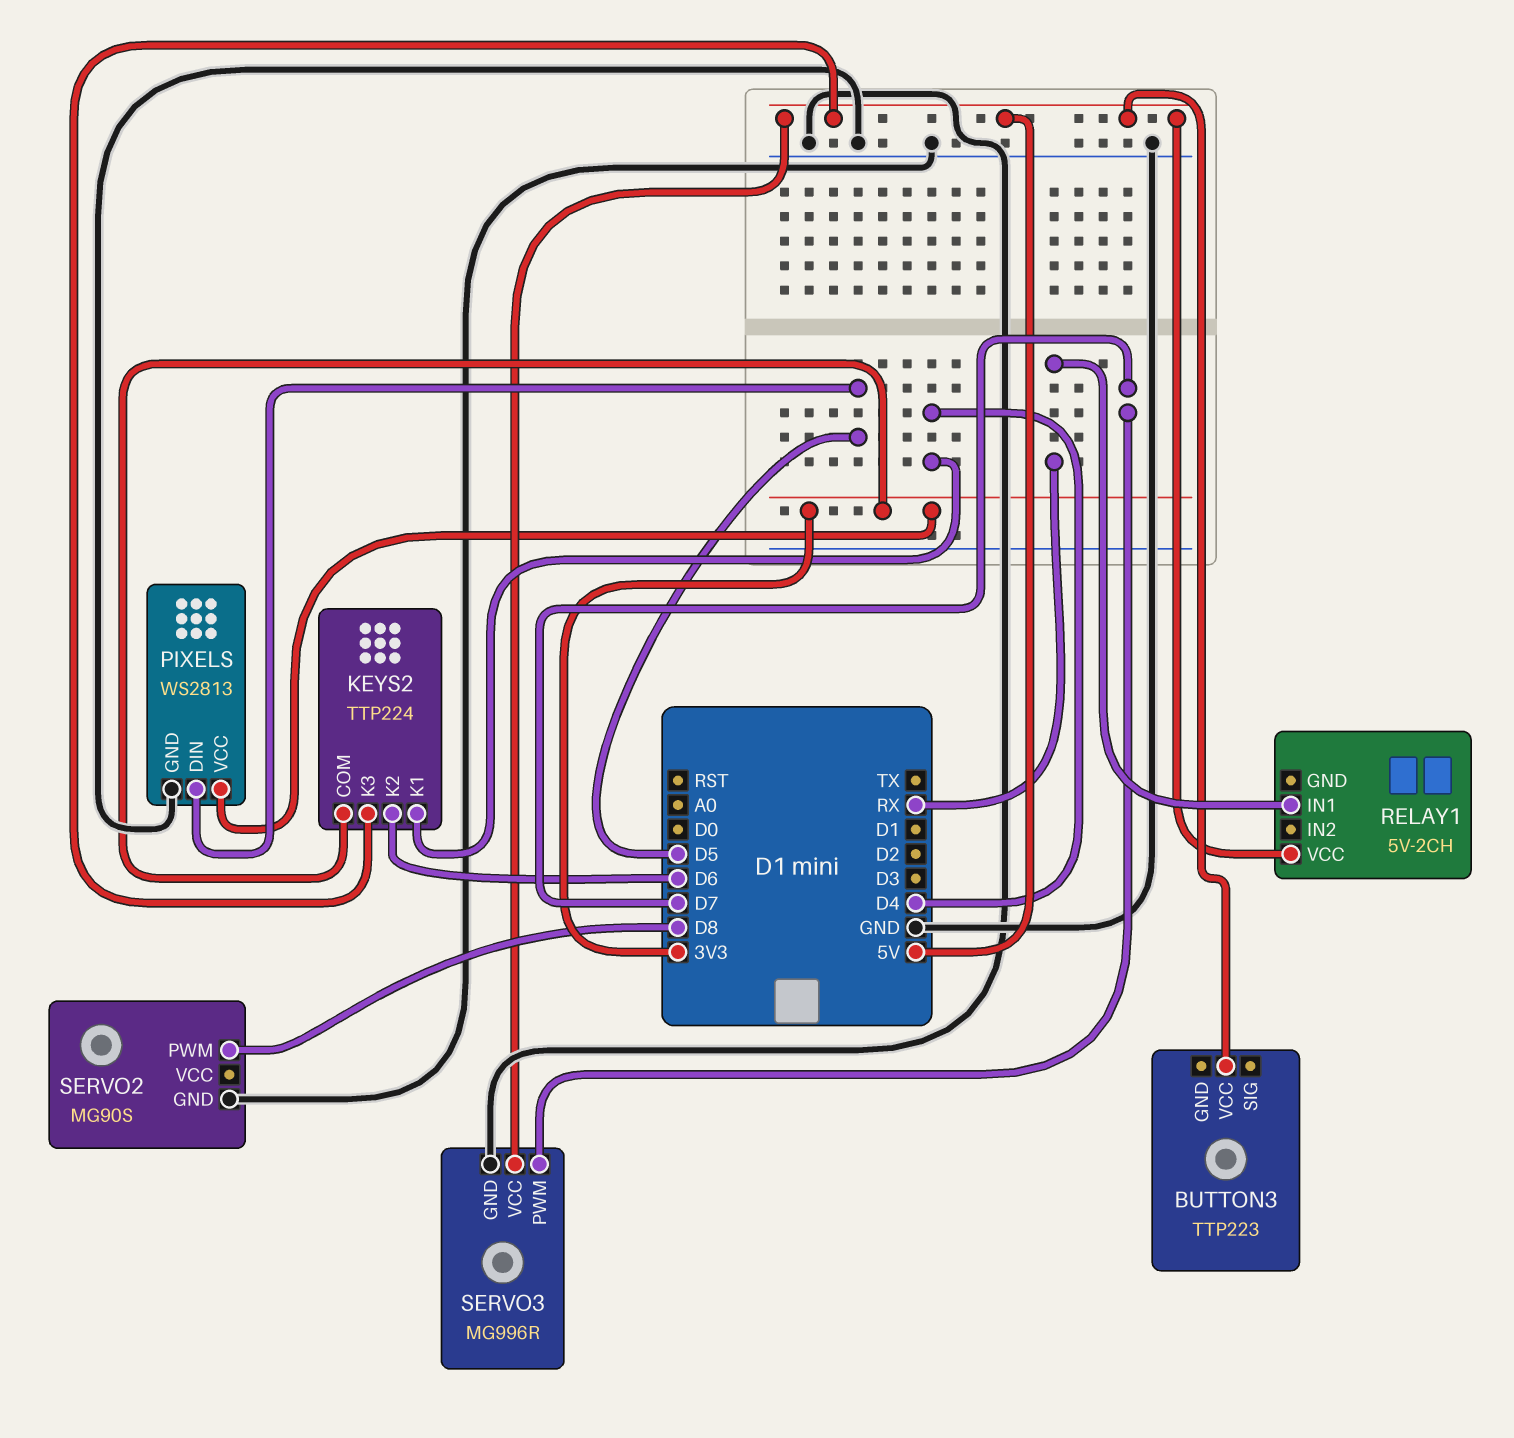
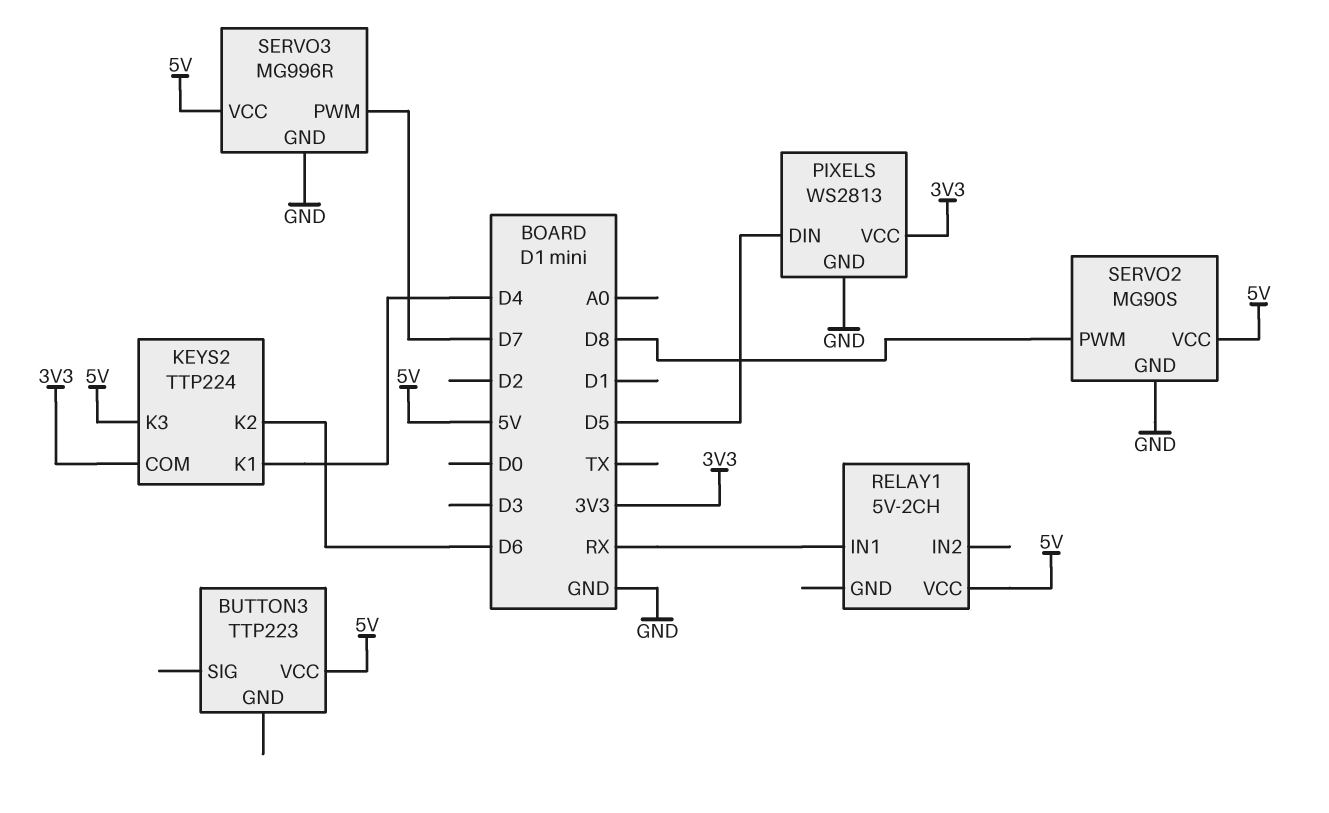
SERVO2 pin VCC: none -> 5V

